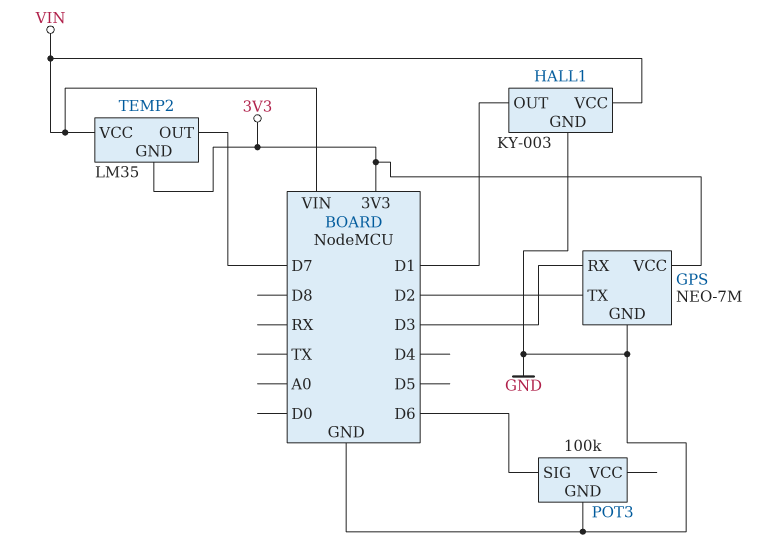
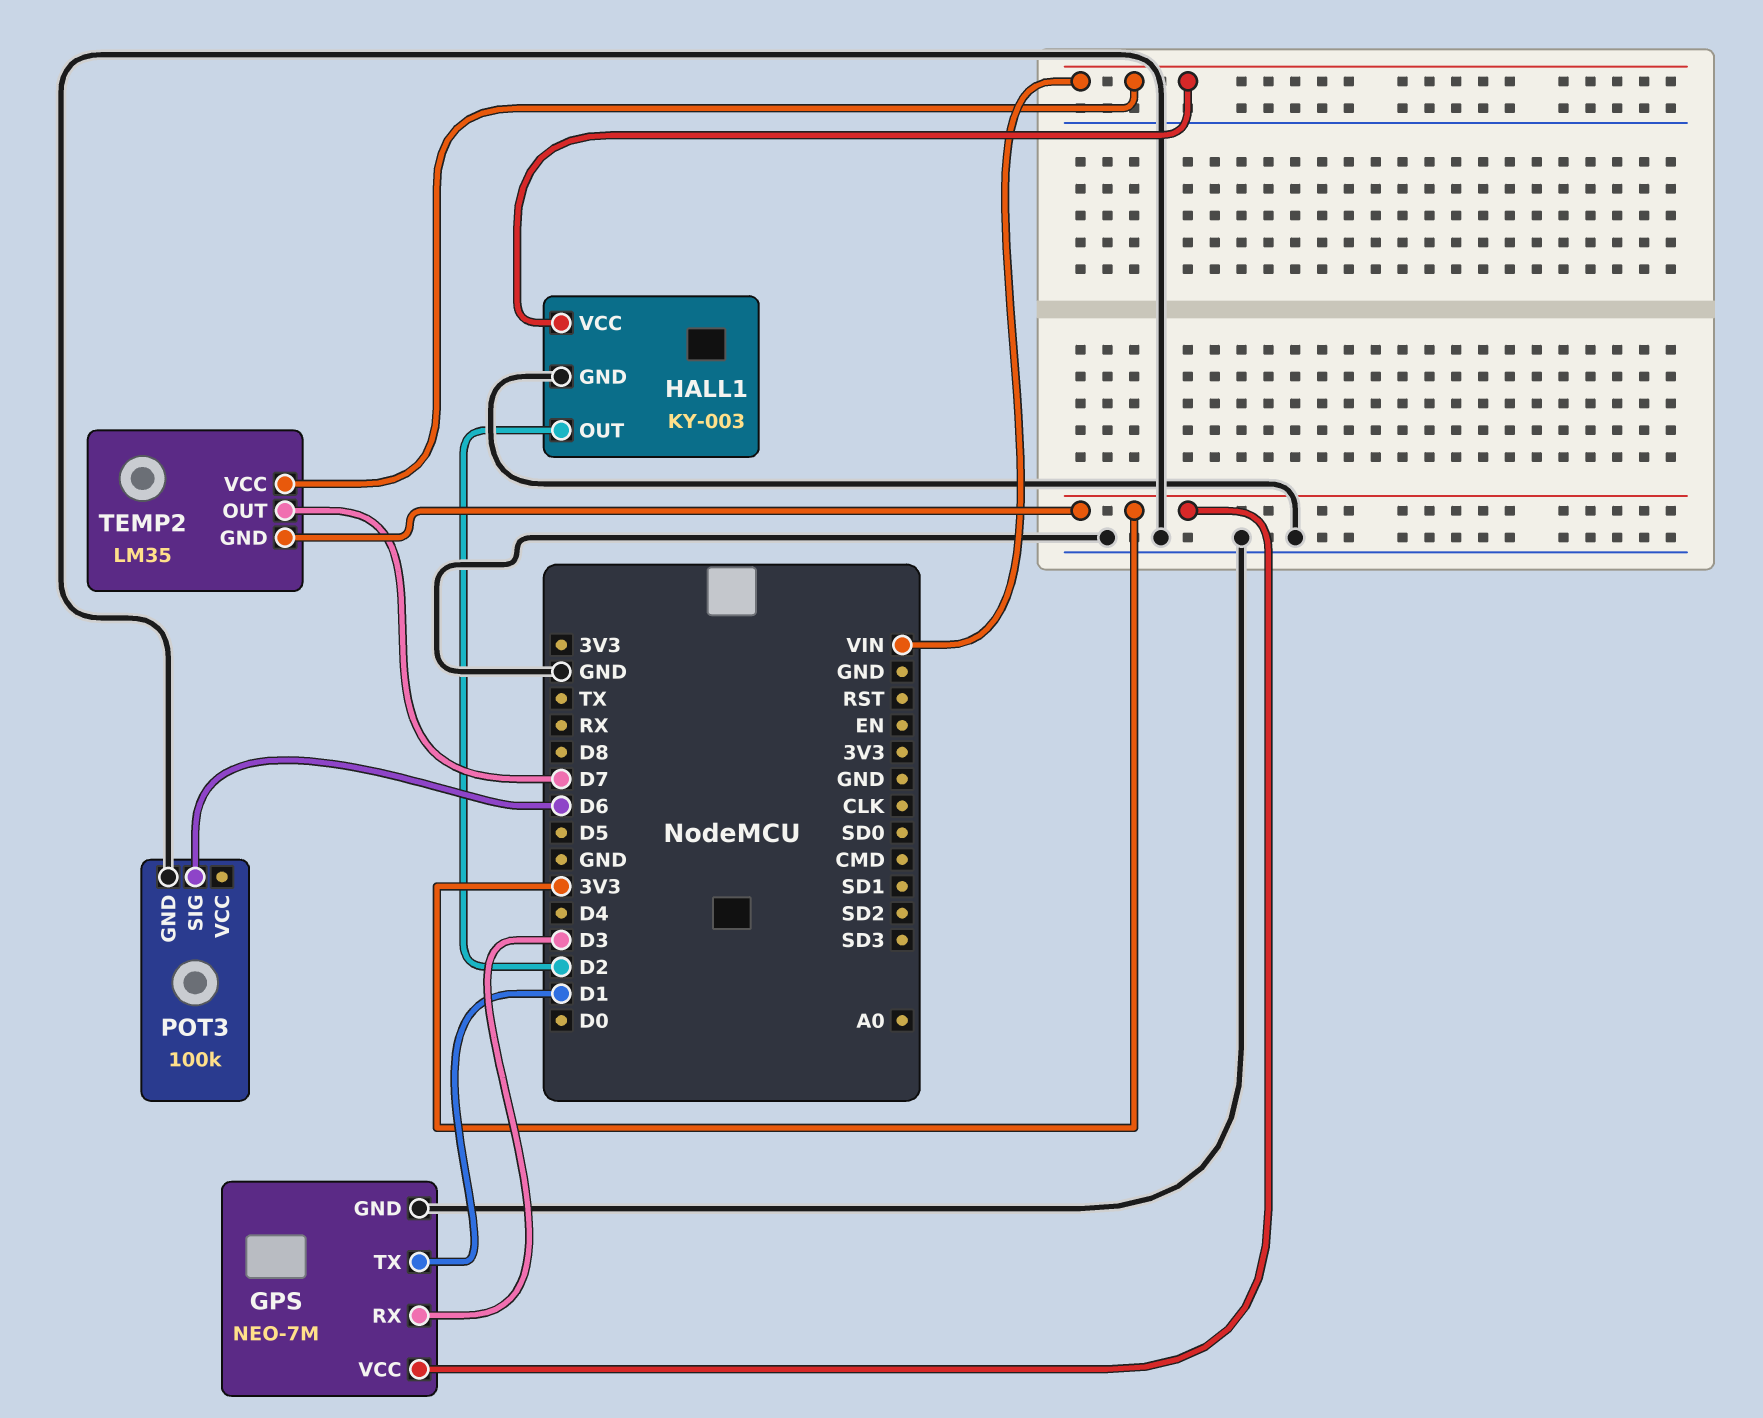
GPS pin TX: D2 -> D1
HALL1 pin OUT: D1 -> D2

